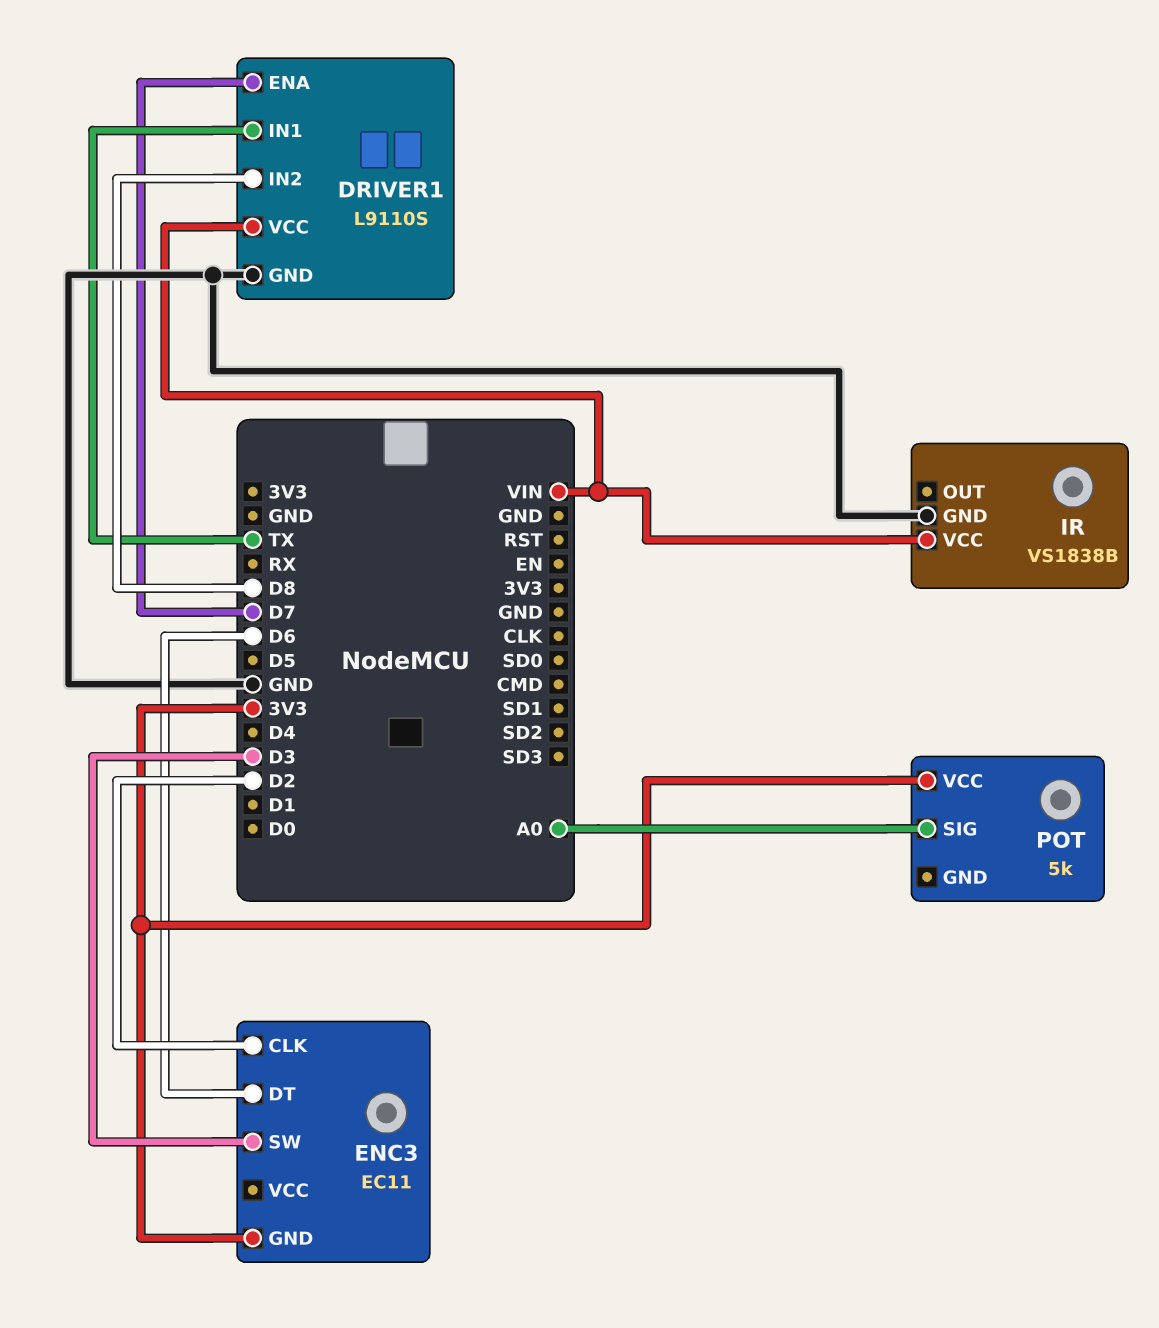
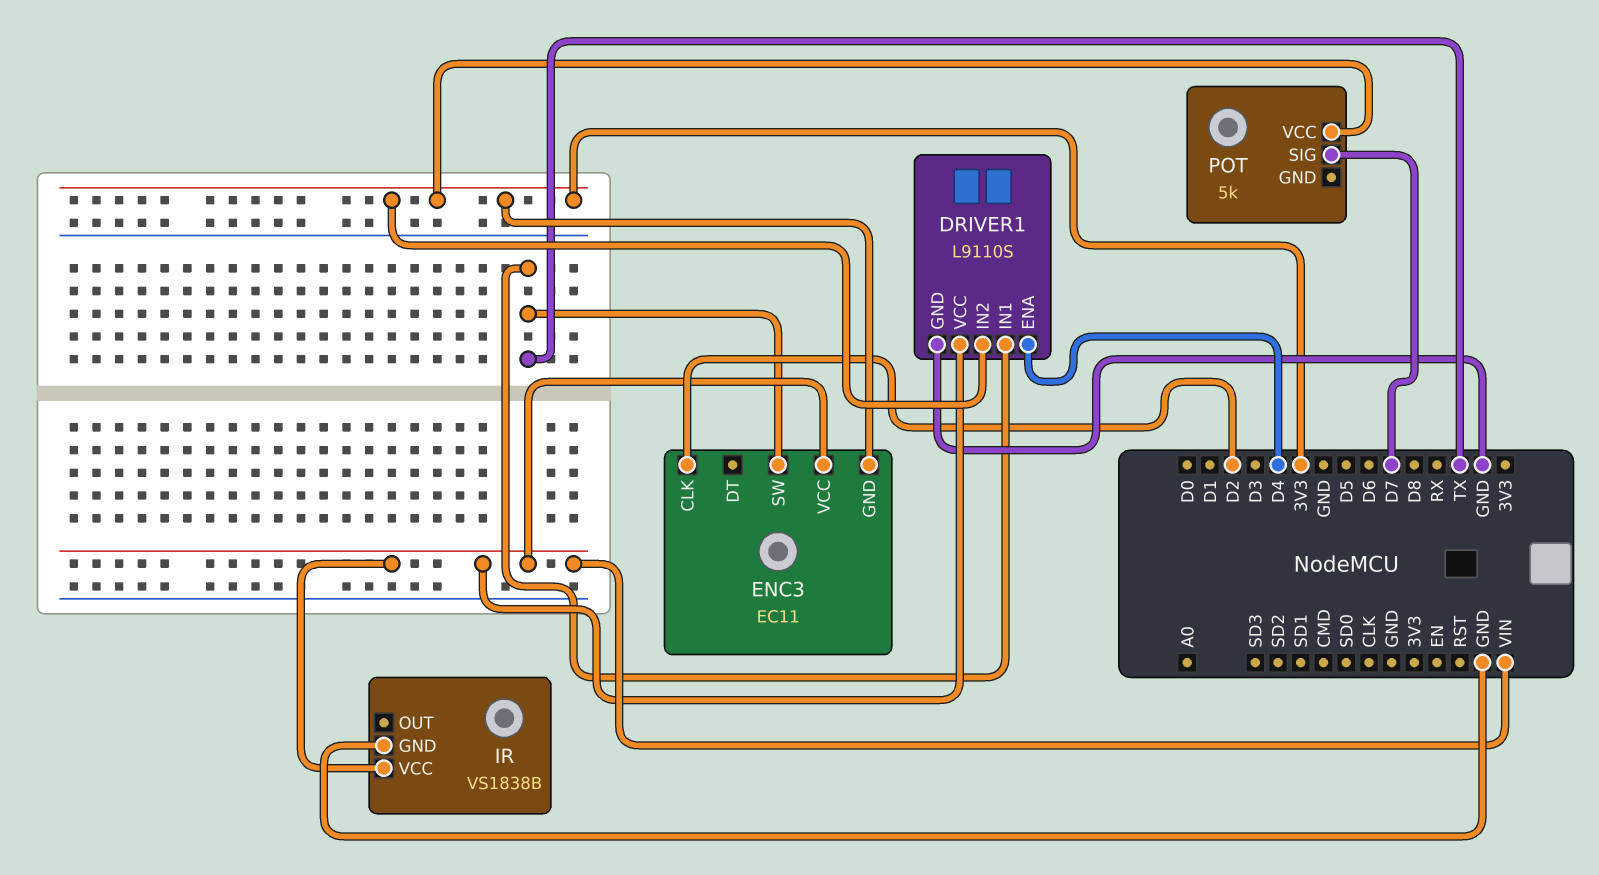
DRIVER1 pin ENA: D7 -> D4
DRIVER1 pin IN2: D8 -> 3V3
ENC3 pin DT: D6 -> none
ENC3 pin SW: D3 -> TX
ENC3 pin VCC: none -> VIN
POT pin SIG: A0 -> D7

